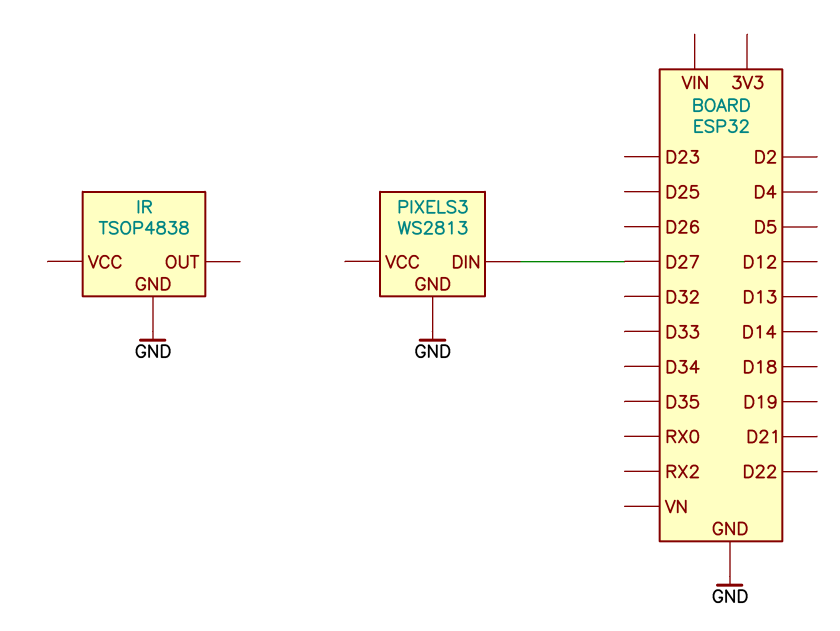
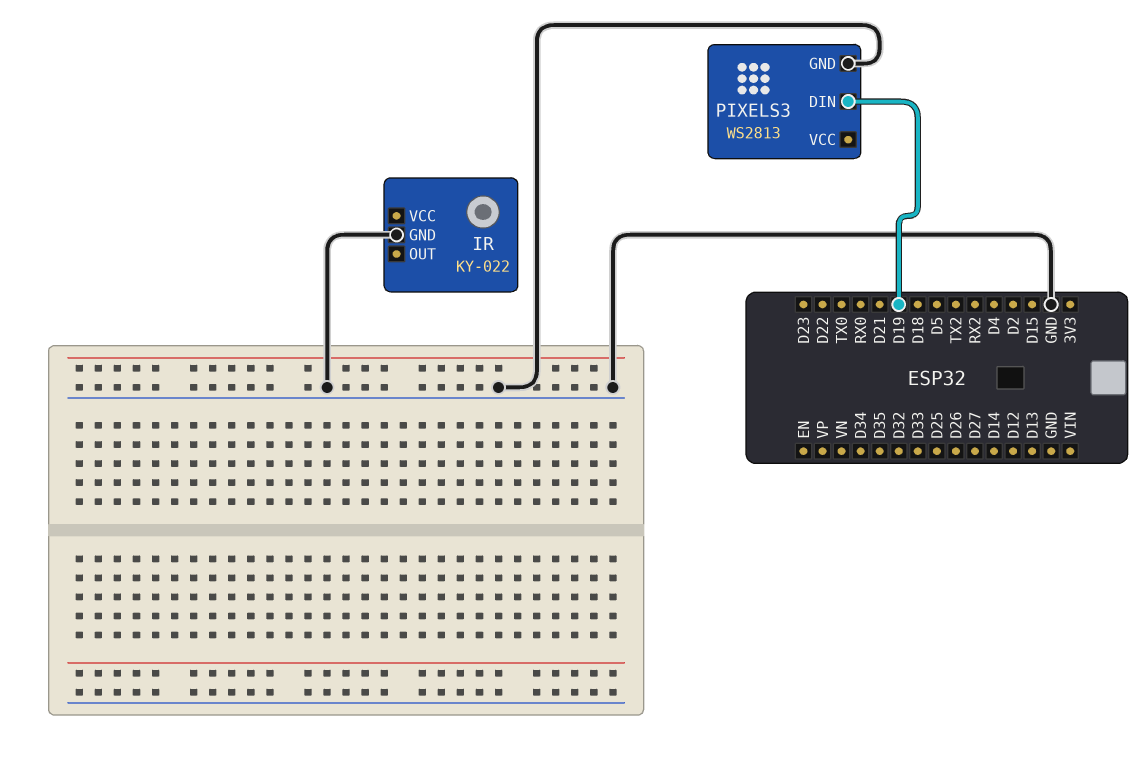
IR: TSOP4838 -> KY-022
PIXELS3 pin DIN: D27 -> D19

